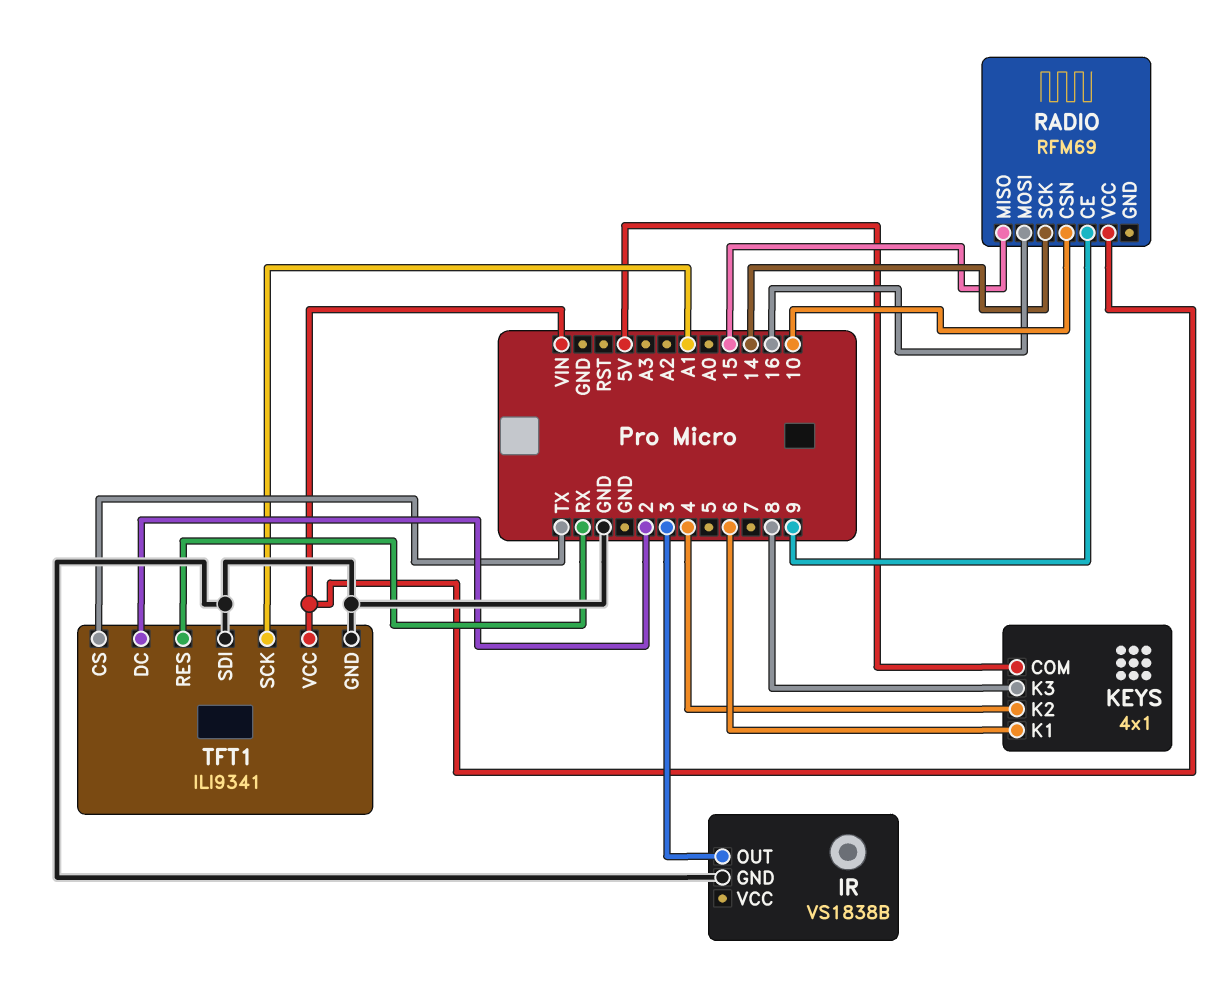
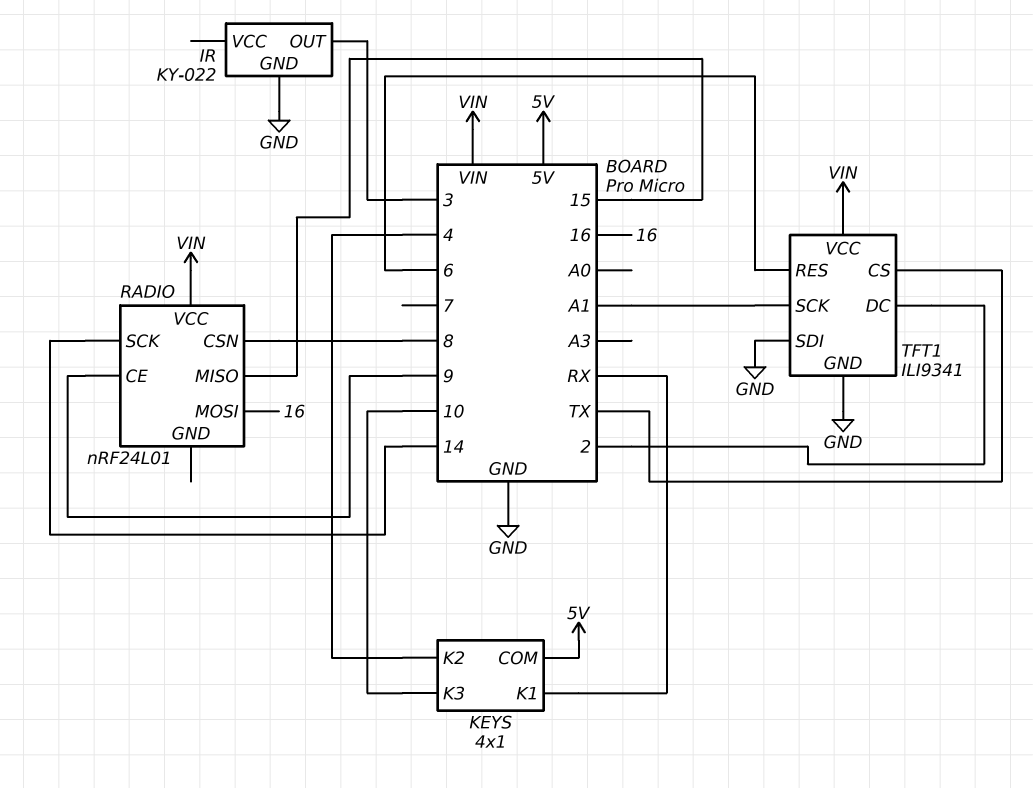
IR: VS1838B -> KY-022
KEYS pin K1: 6 -> RX
KEYS pin K3: 8 -> 10
RADIO: RFM69 -> nRF24L01
RADIO pin CSN: 10 -> 8
TFT1 pin RES: RX -> 6

